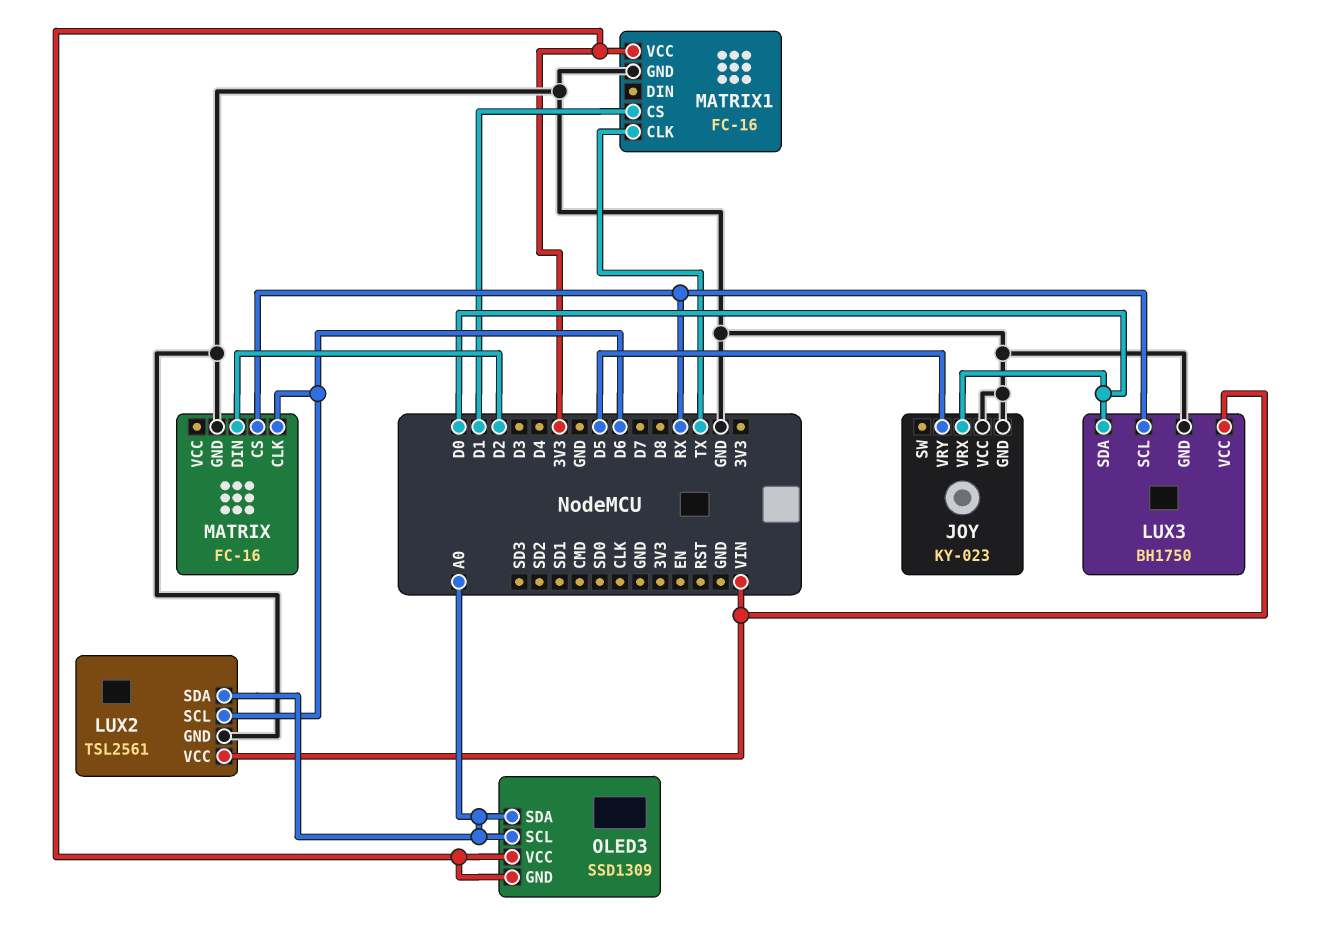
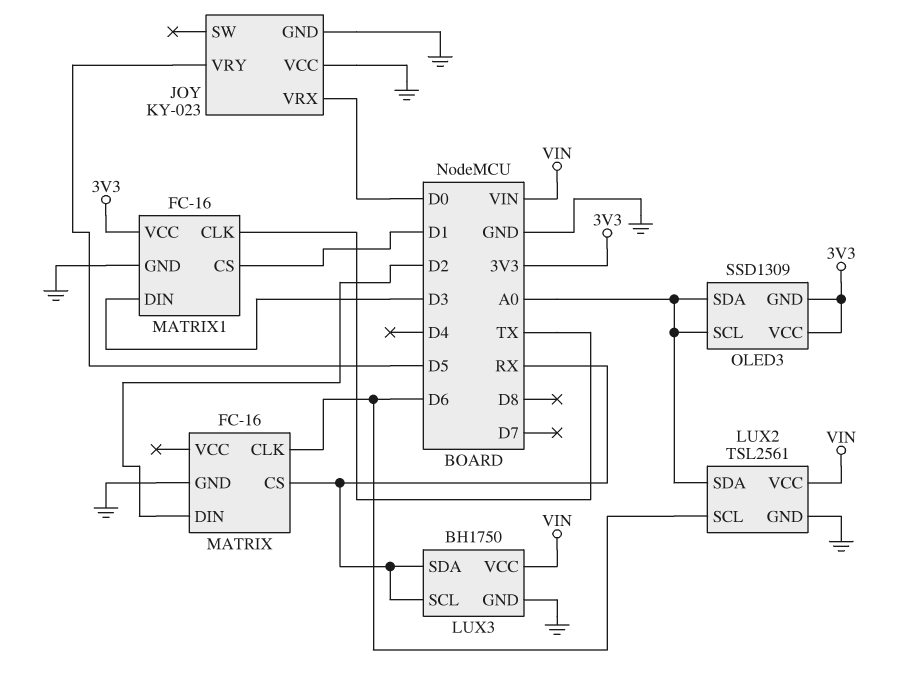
LUX3 pin SDA: D0 -> RX
MATRIX1 pin DIN: none -> D3

